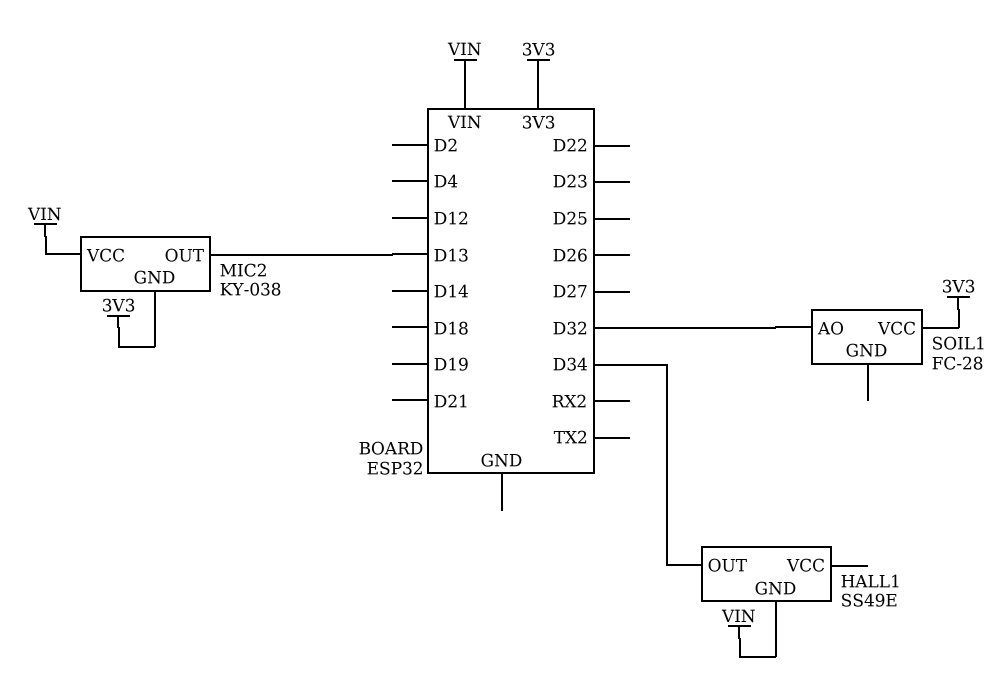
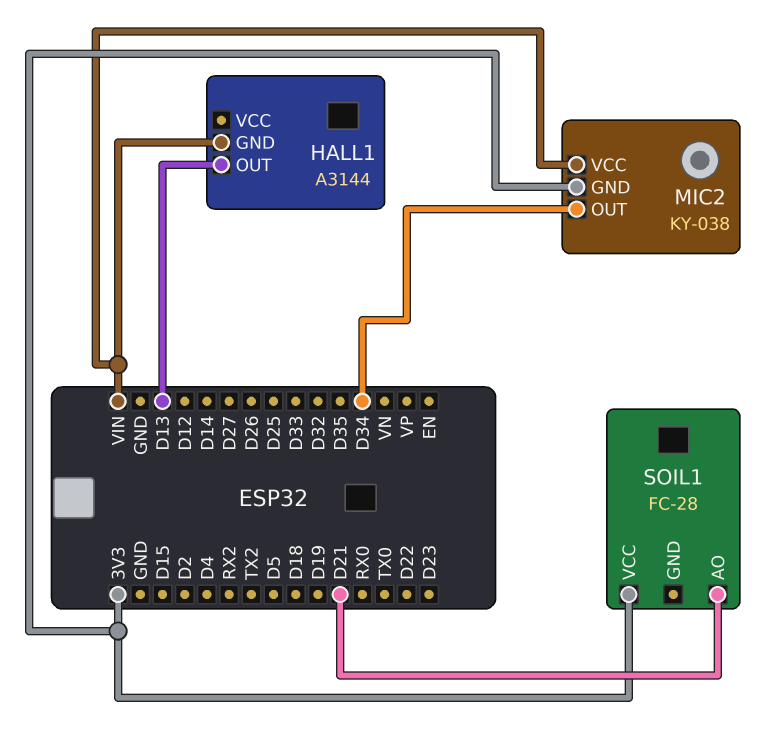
HALL1: SS49E -> A3144
HALL1 pin OUT: D34 -> D13
MIC2 pin OUT: D13 -> D34
SOIL1 pin AO: D32 -> D21

